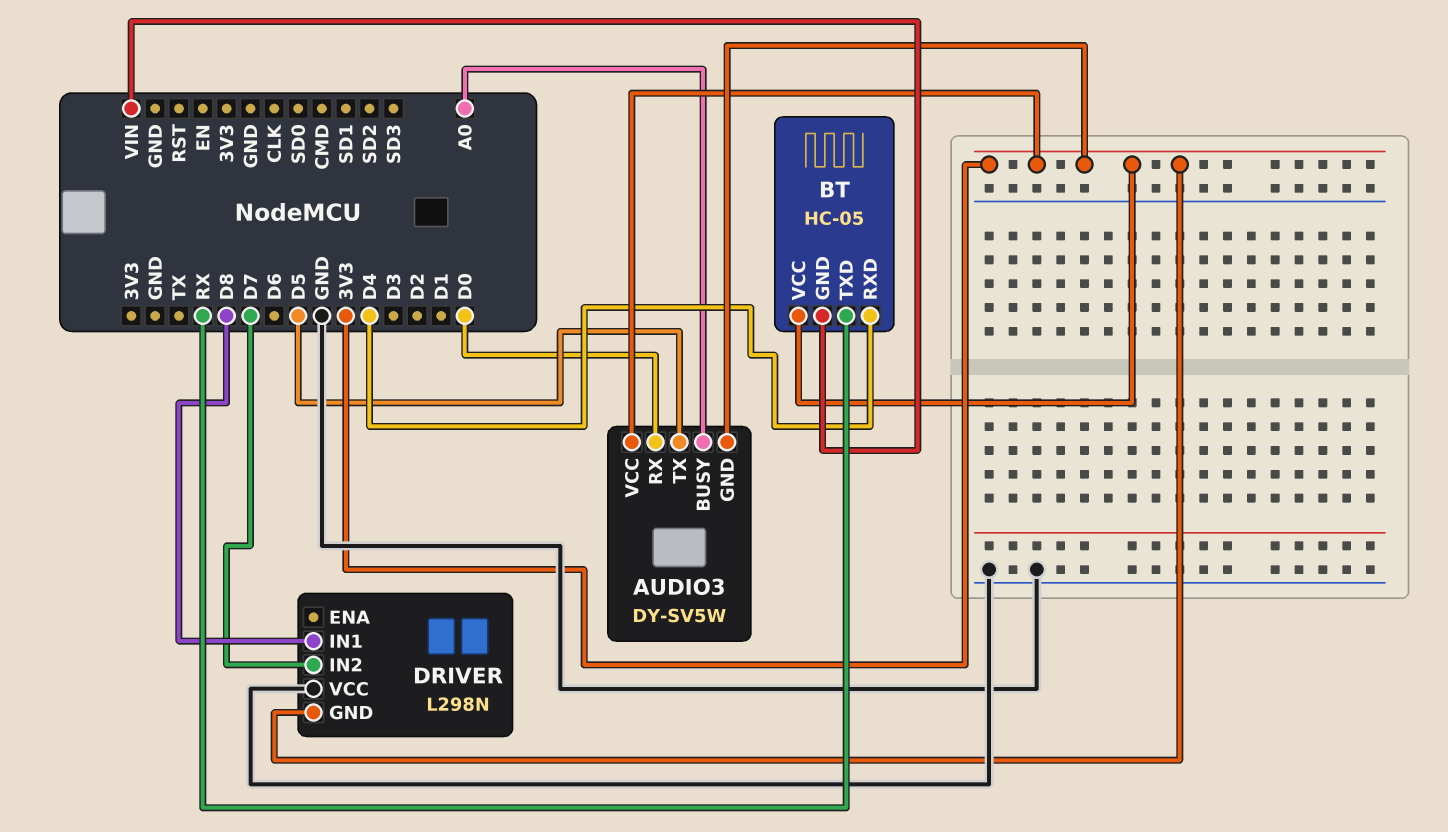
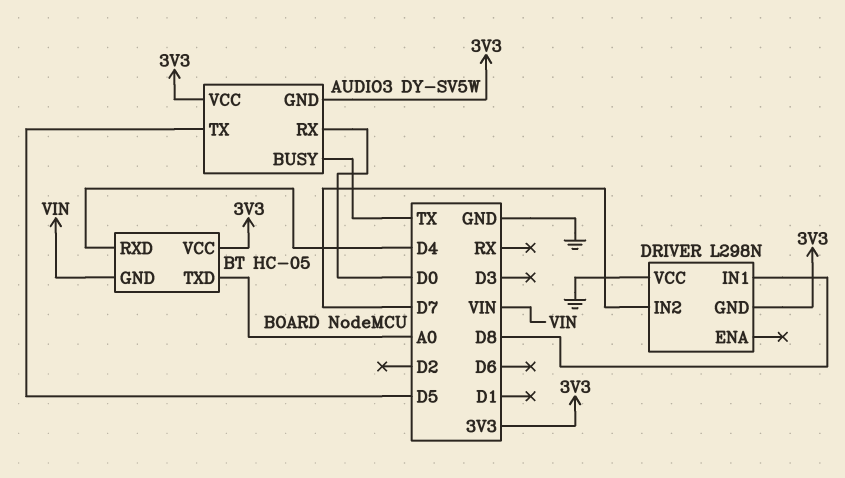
AUDIO3 pin BUSY: A0 -> TX
BT pin TXD: RX -> A0

